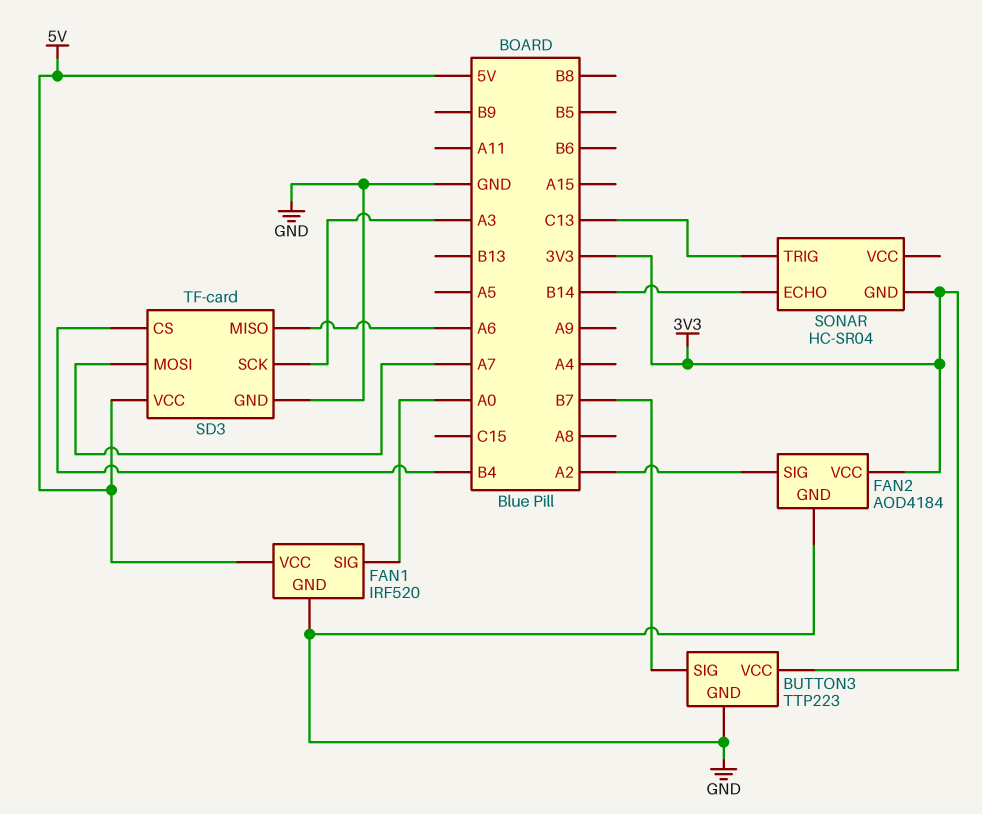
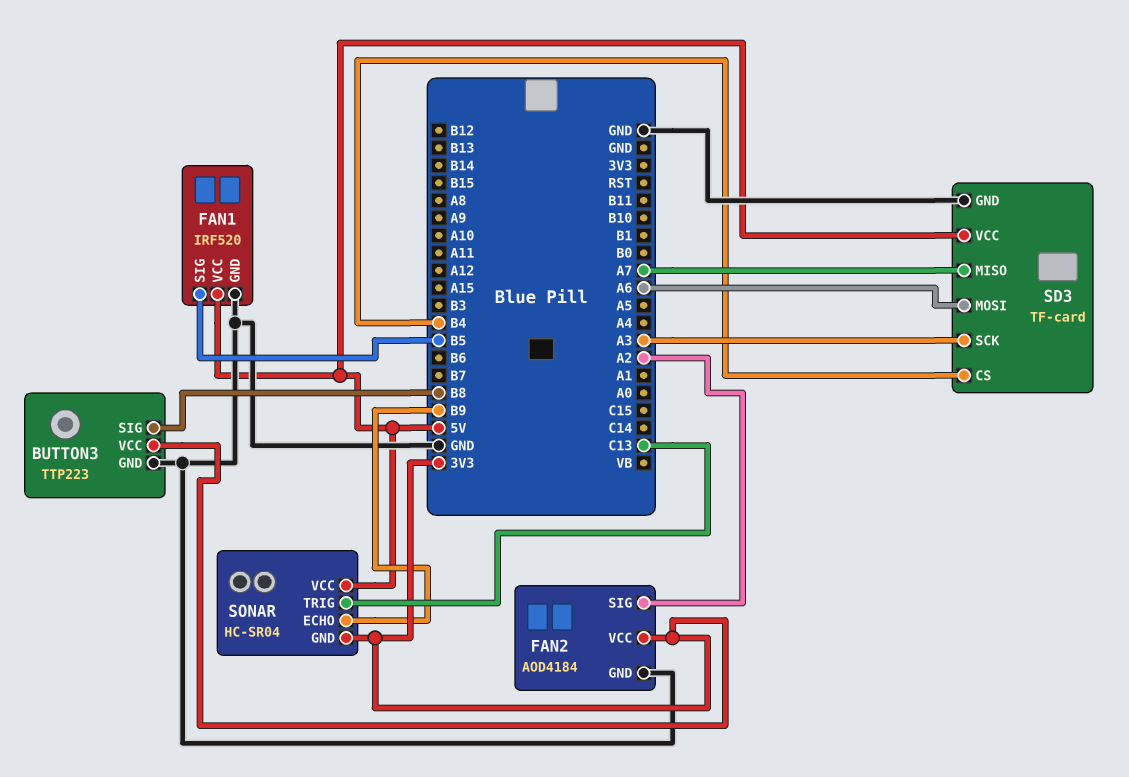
BUTTON3 pin SIG: B7 -> B8
FAN1 pin SIG: A0 -> B5
SD3 pin MISO: A6 -> A7
SD3 pin MOSI: A7 -> A6
SONAR pin ECHO: B14 -> B9
SONAR pin VCC: none -> 5V

